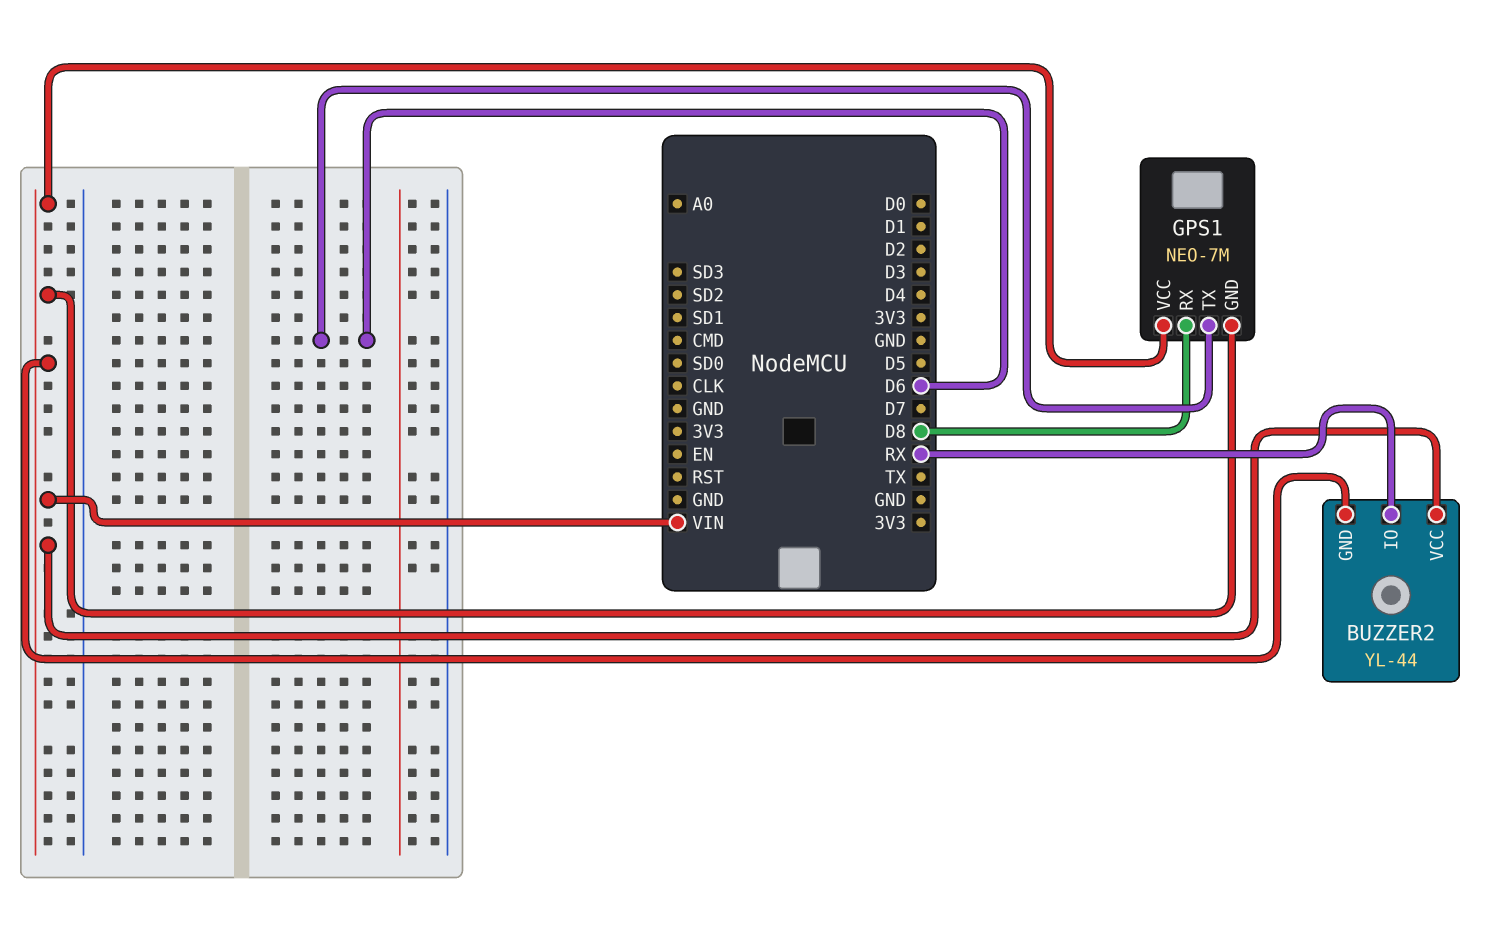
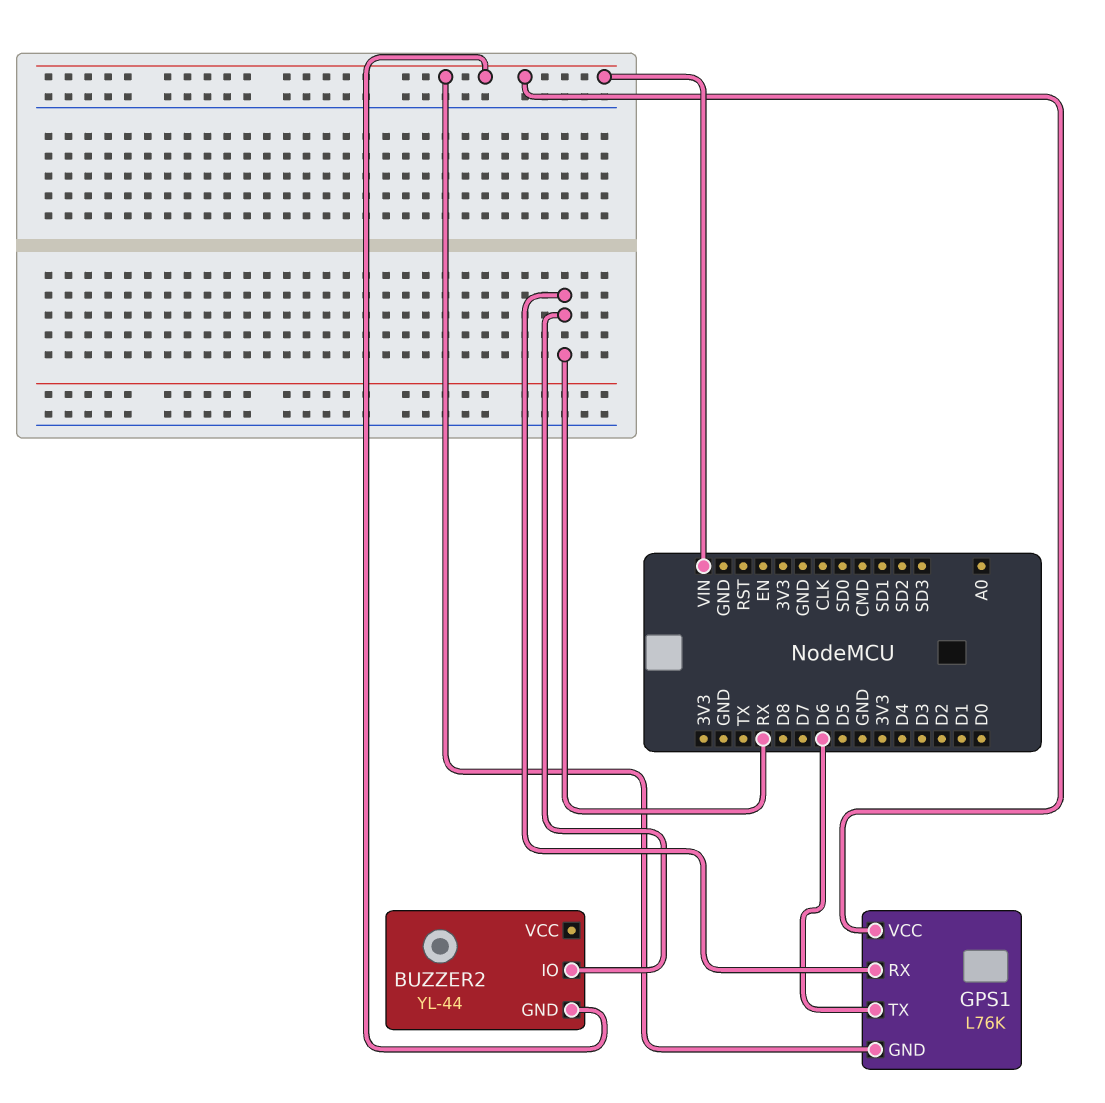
BUZZER2 pin VCC: VIN -> none
GPS1: NEO-7M -> L76K
GPS1 pin RX: D8 -> RX

